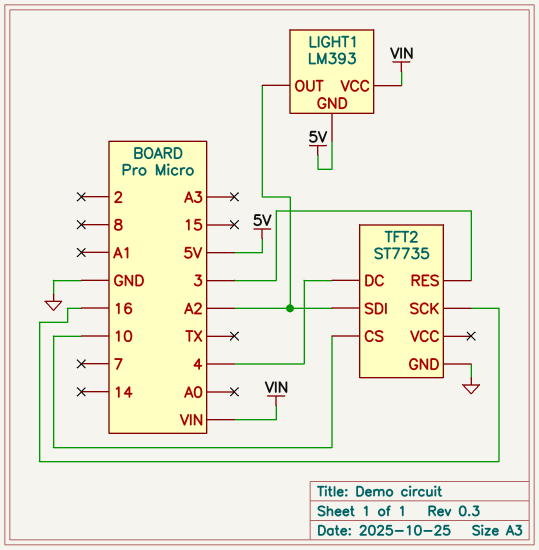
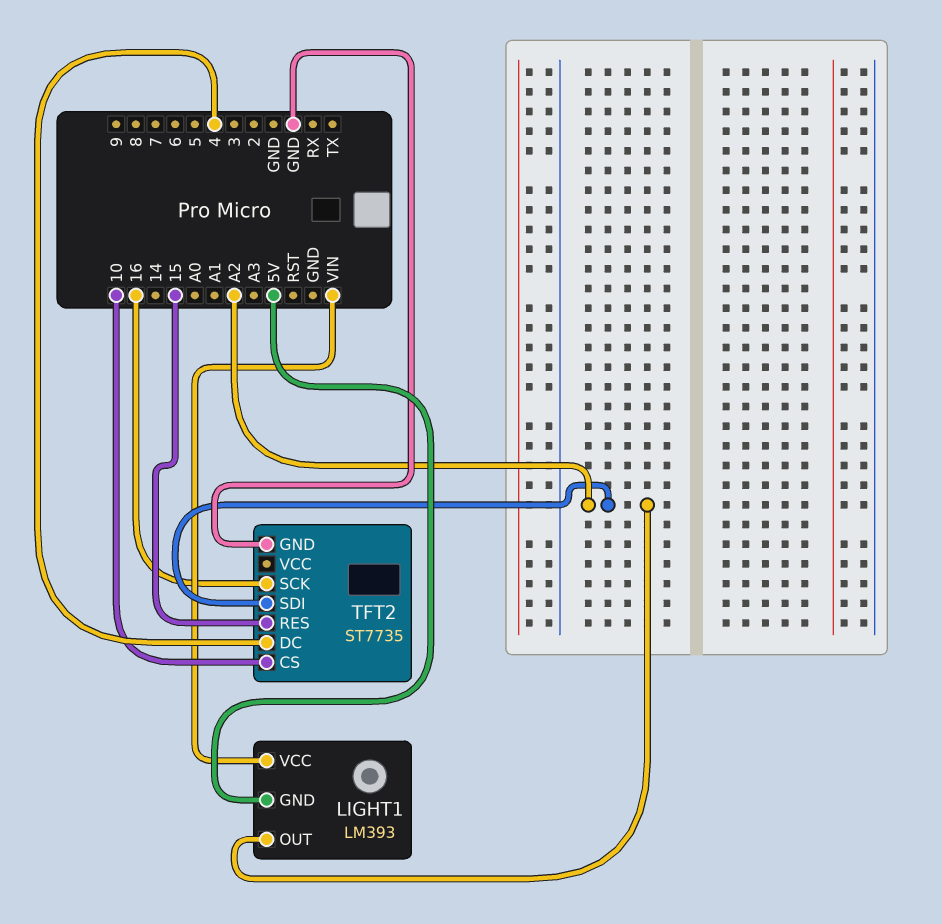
TFT2 pin RES: 3 -> 15

